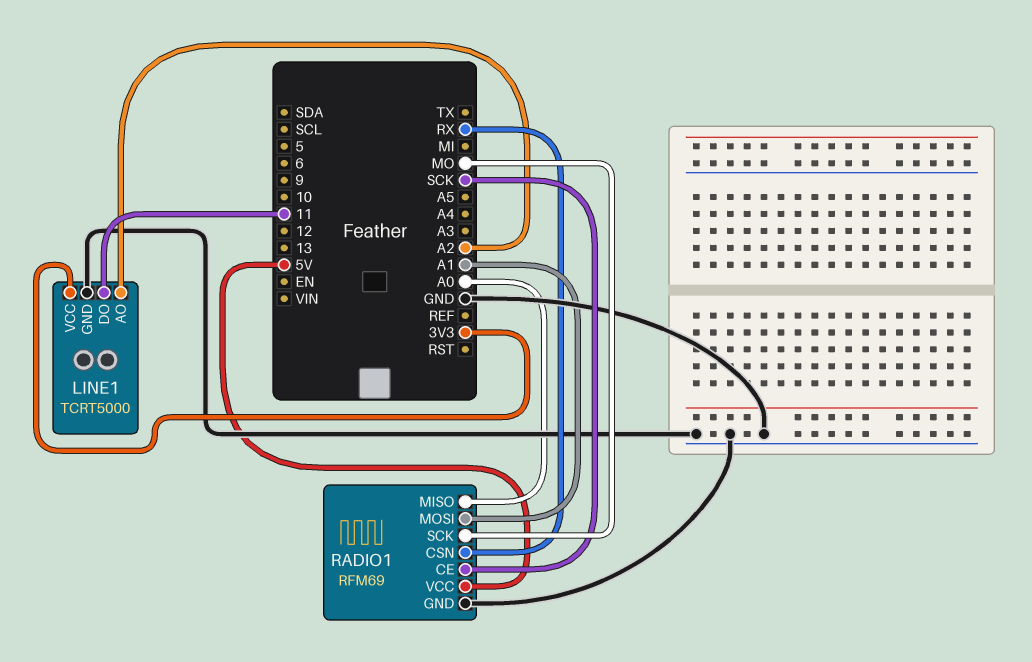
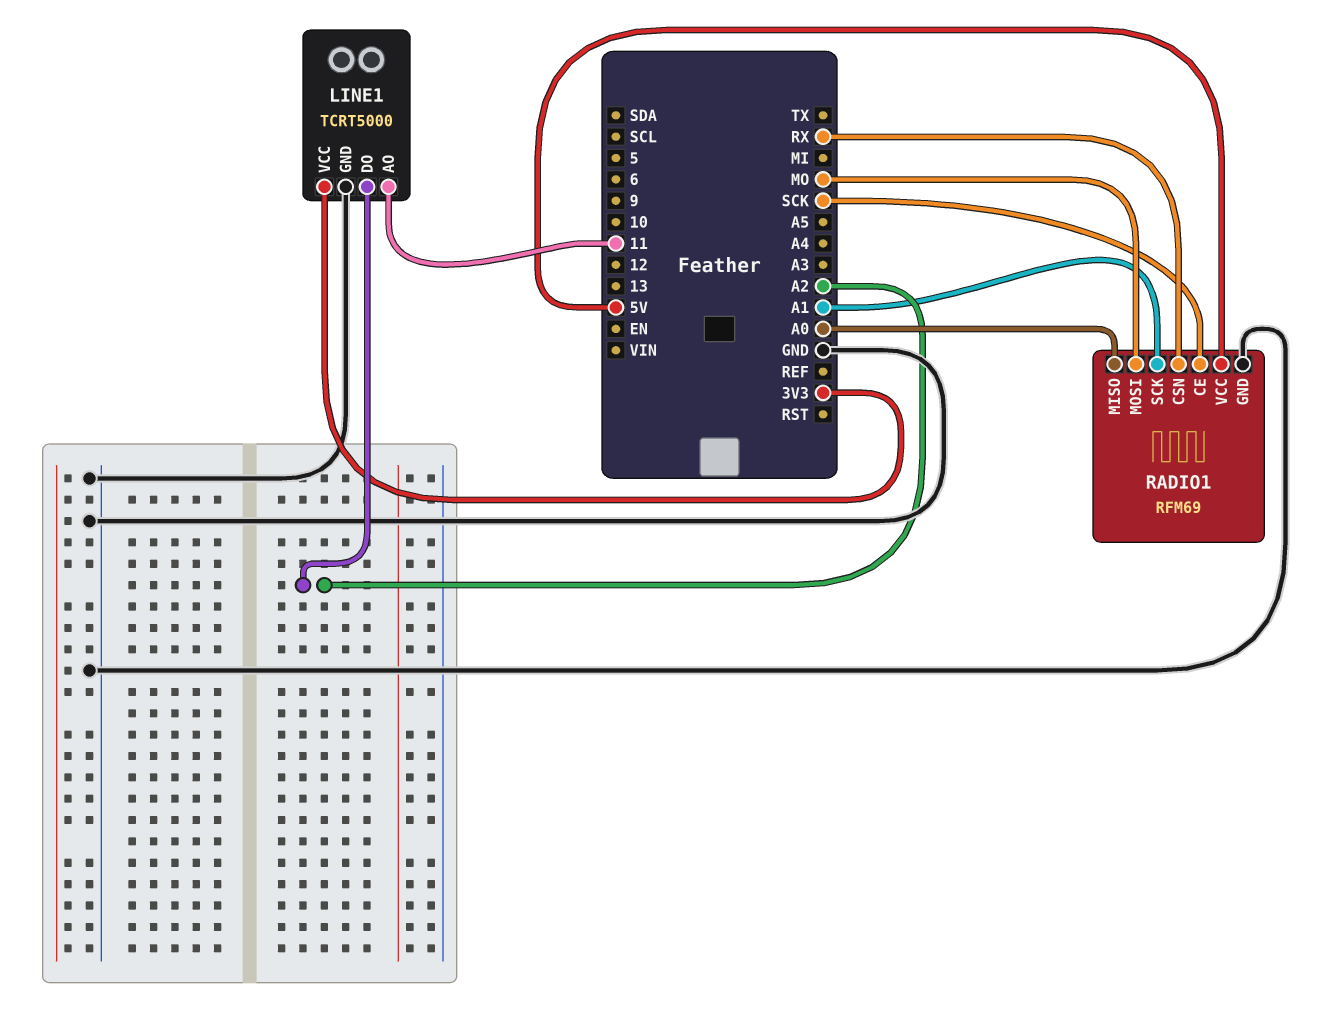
LINE1 pin AO: A2 -> 11
LINE1 pin DO: 11 -> A2
RADIO1 pin MOSI: A1 -> MO
RADIO1 pin SCK: MO -> A1

